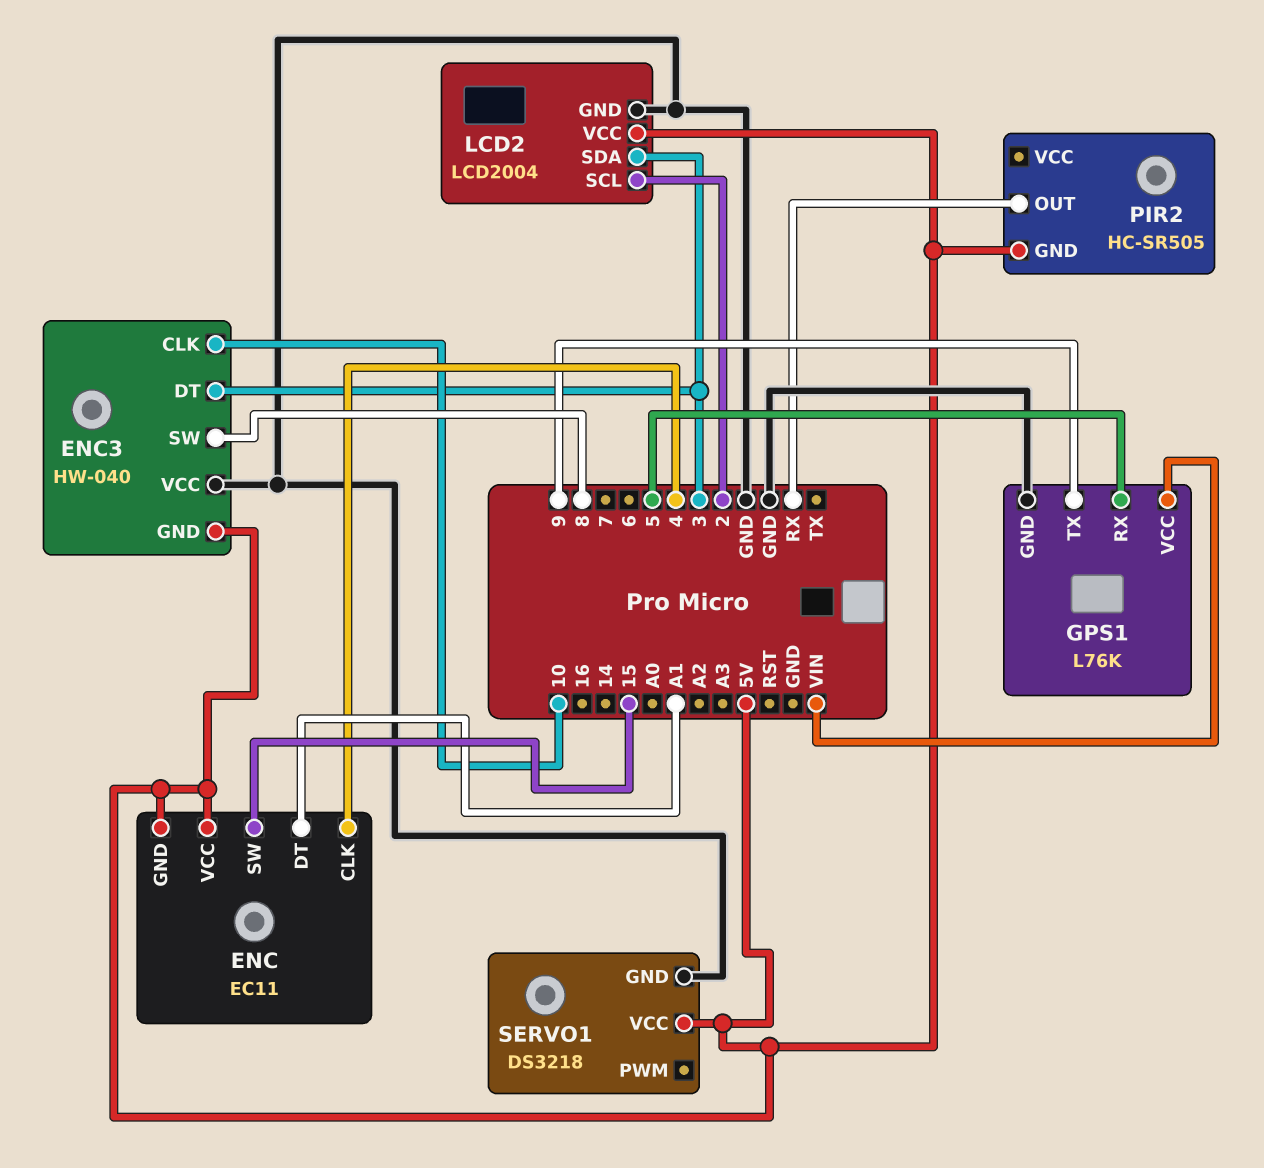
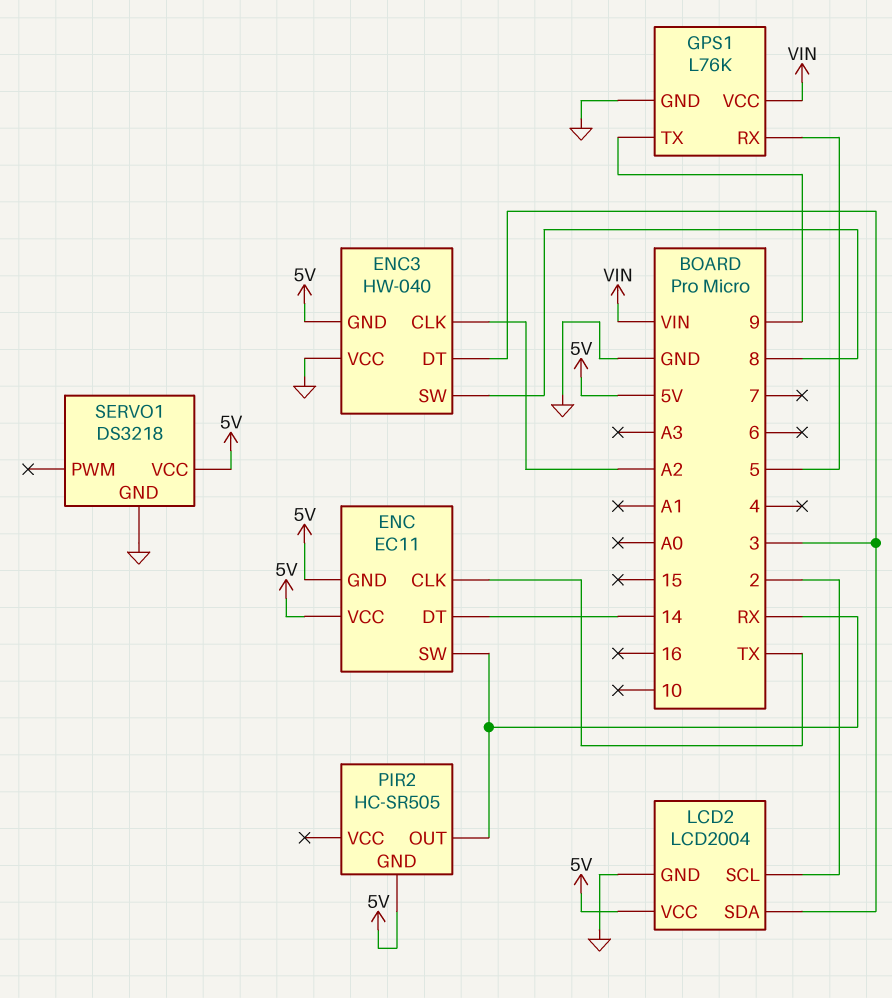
ENC pin CLK: 4 -> TX
ENC pin DT: A1 -> 14
ENC pin SW: 15 -> RX
ENC3 pin CLK: 10 -> A2

